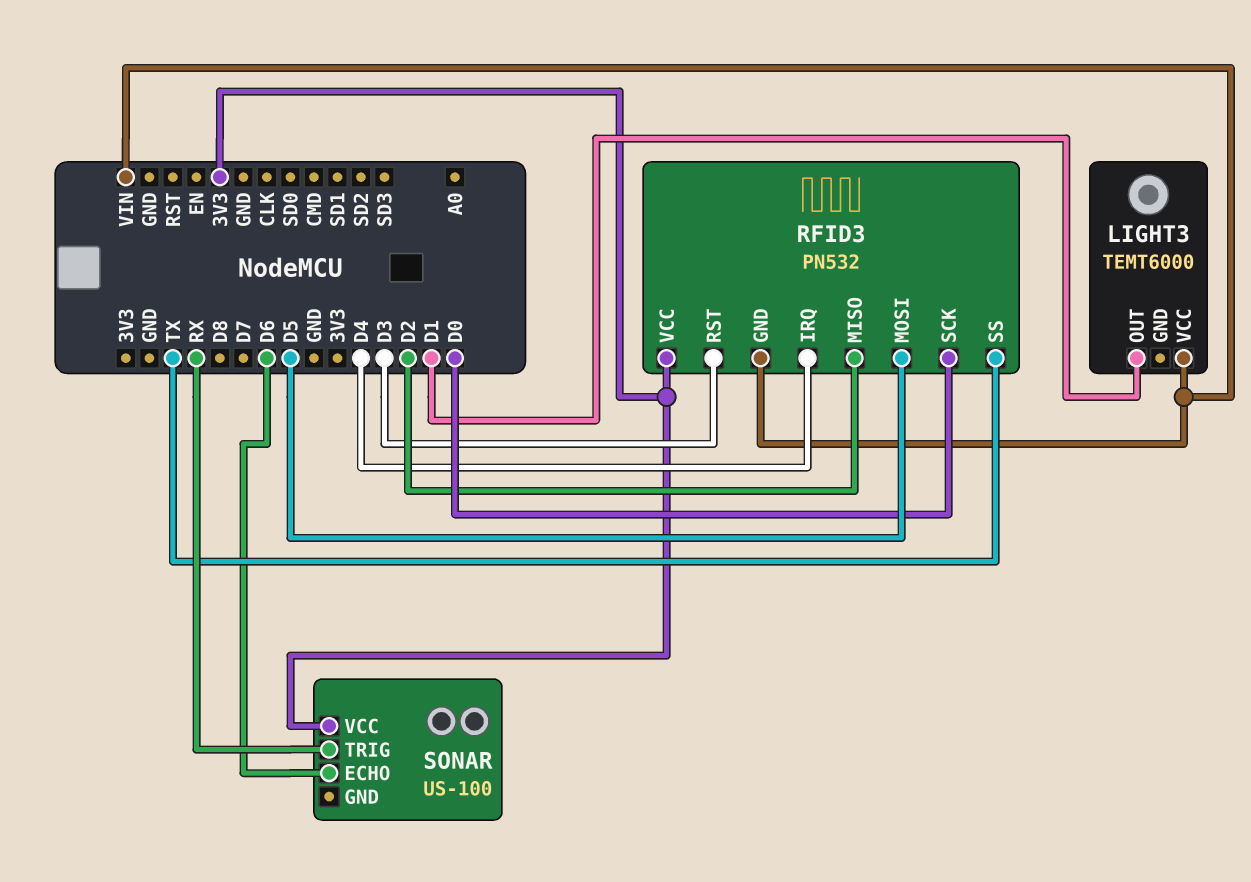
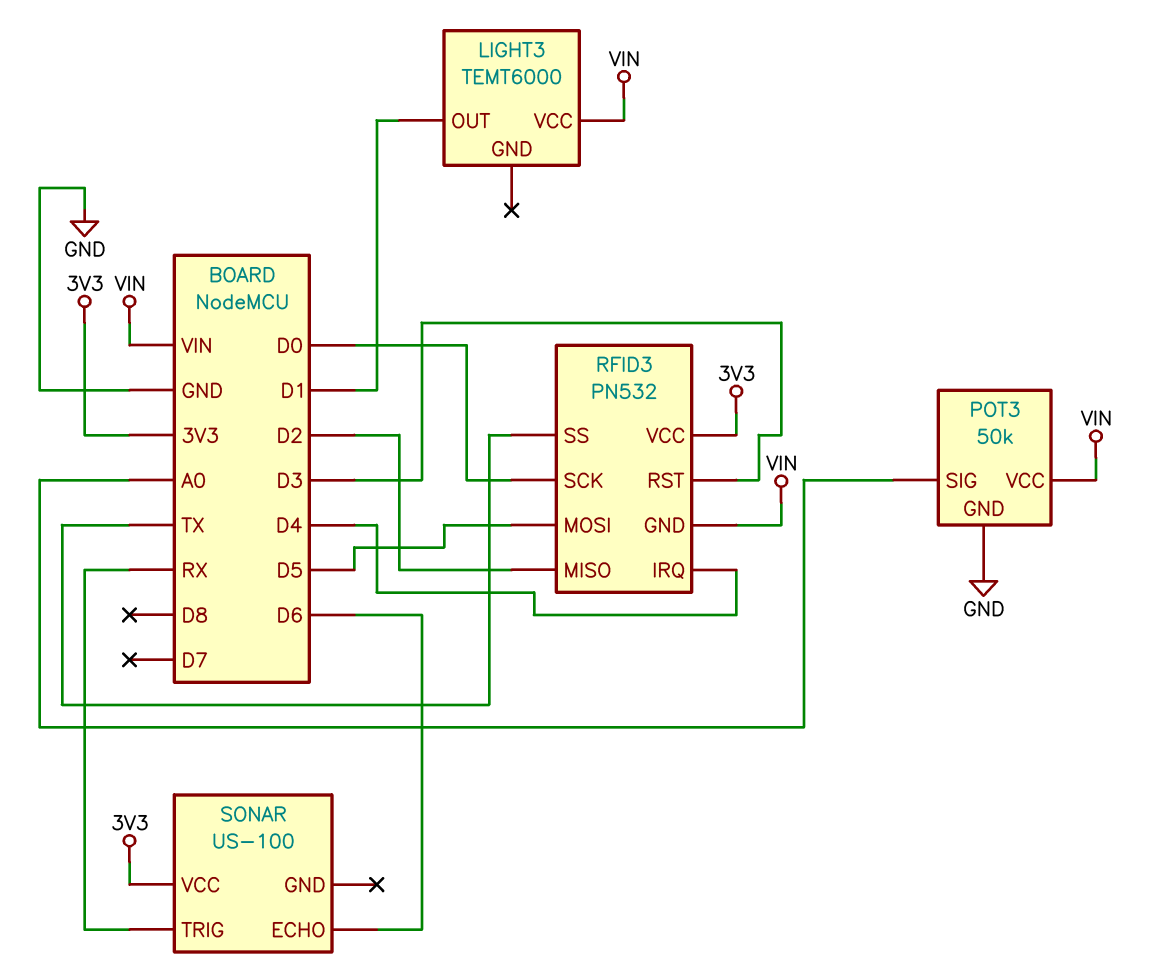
POT3: none -> 50k
POT3 pin GND: none -> GND
POT3 pin SIG: none -> A0
POT3 pin VCC: none -> VIN

